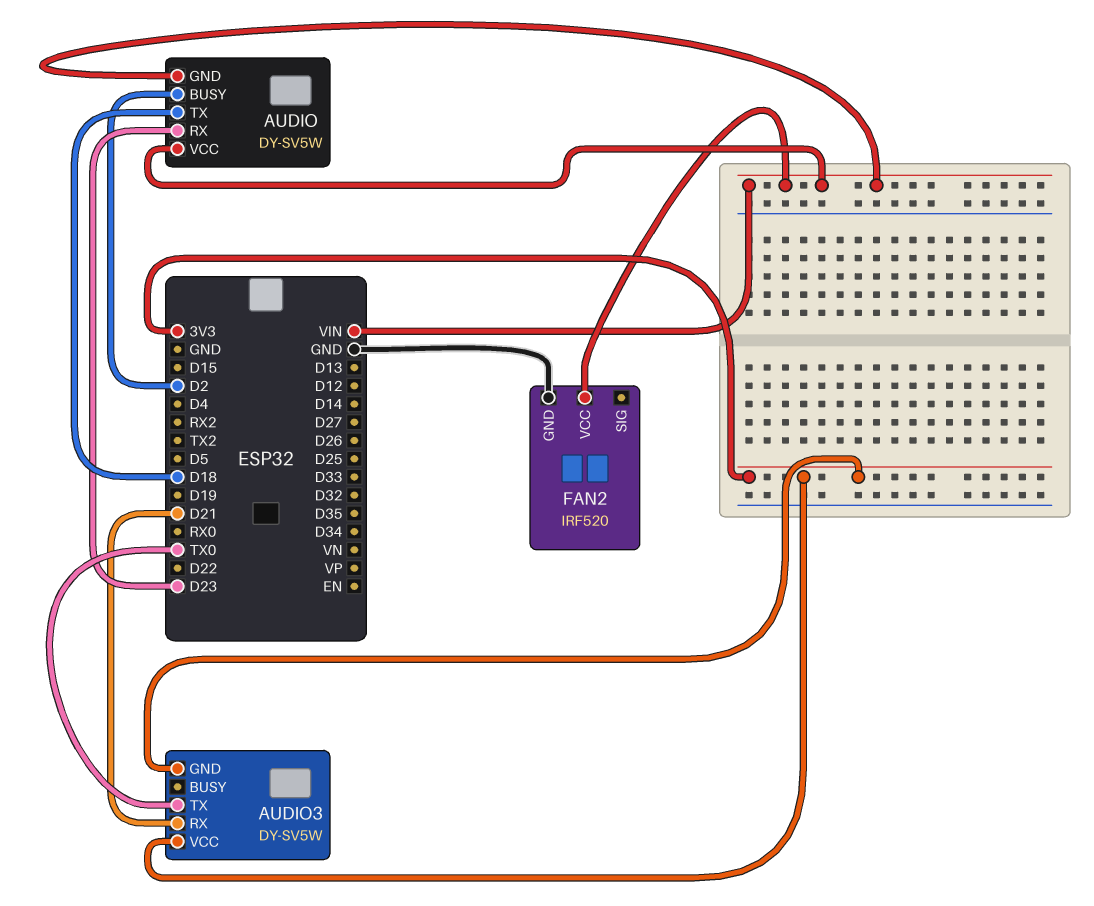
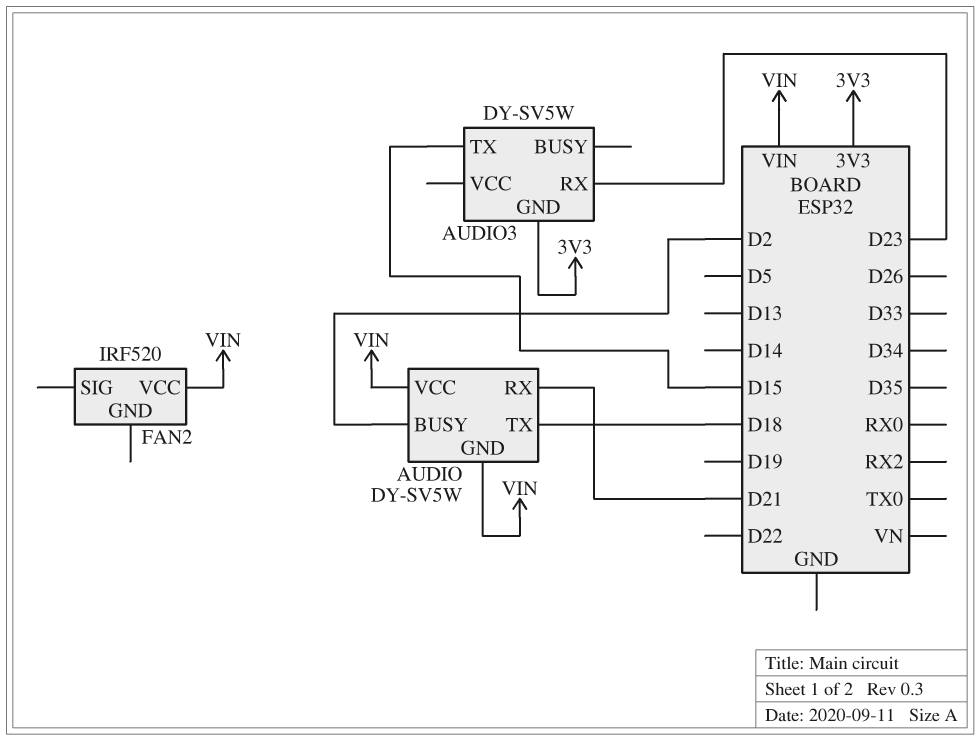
AUDIO pin RX: D23 -> D21
AUDIO3 pin RX: D21 -> D23
AUDIO3 pin TX: TX0 -> D15
AUDIO3 pin VCC: 3V3 -> none
FAN2 pin GND: GND -> none

